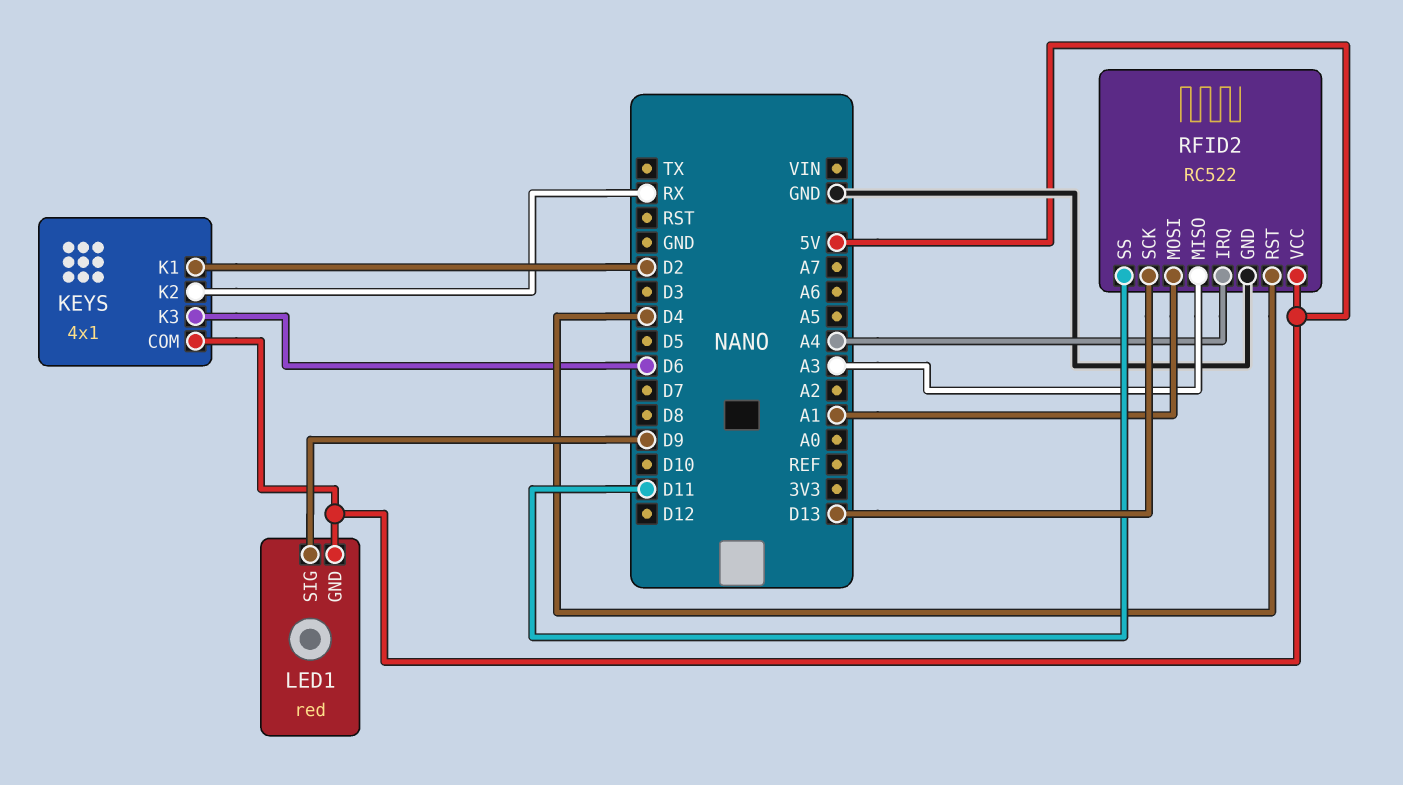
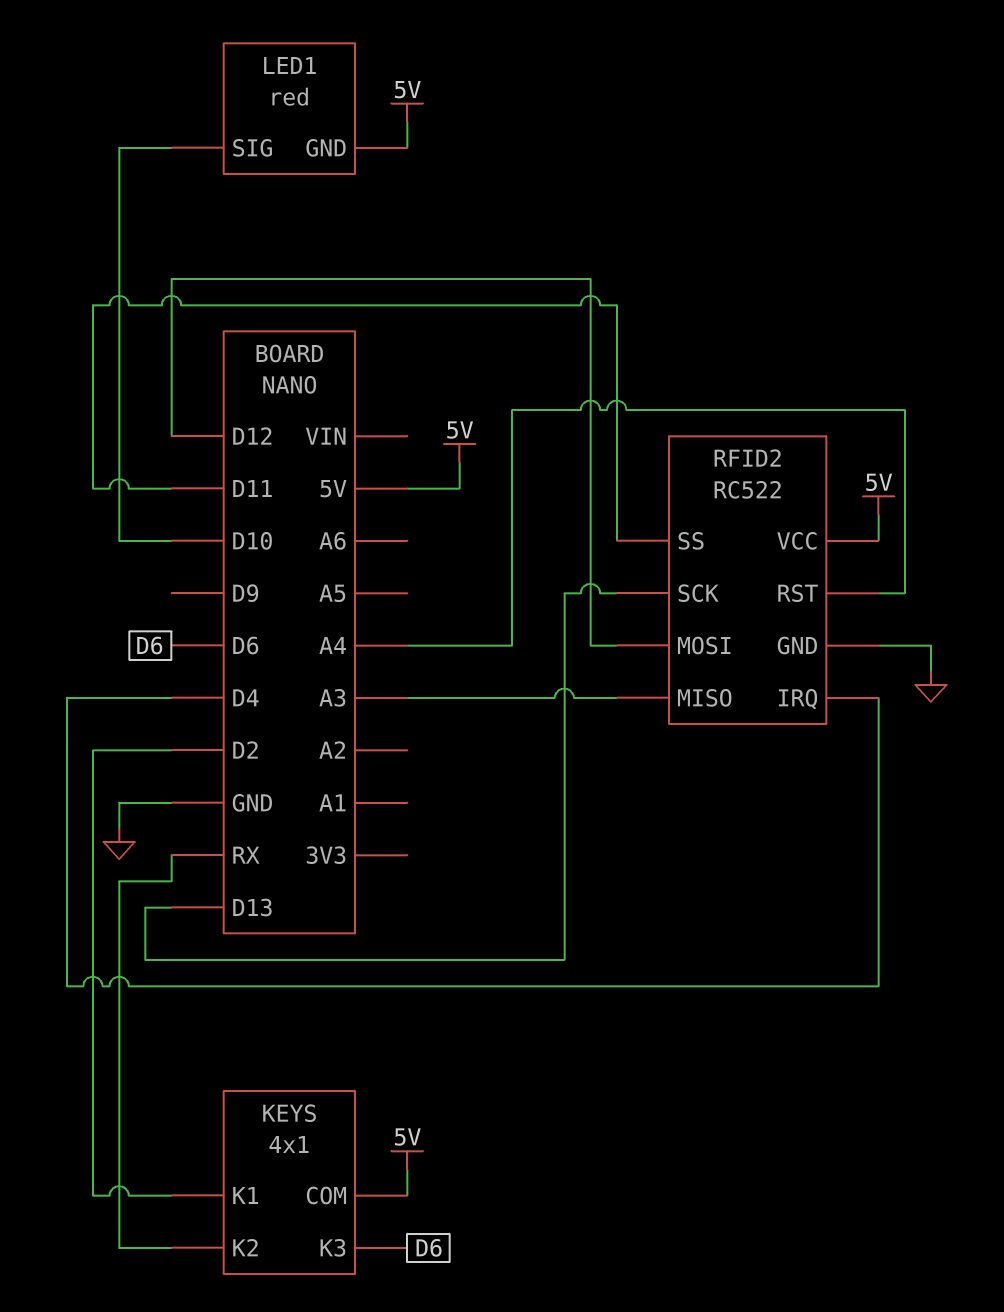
LED1 pin SIG: D9 -> D10
RFID2 pin IRQ: A4 -> D4
RFID2 pin MOSI: A1 -> D12
RFID2 pin RST: D4 -> A4

